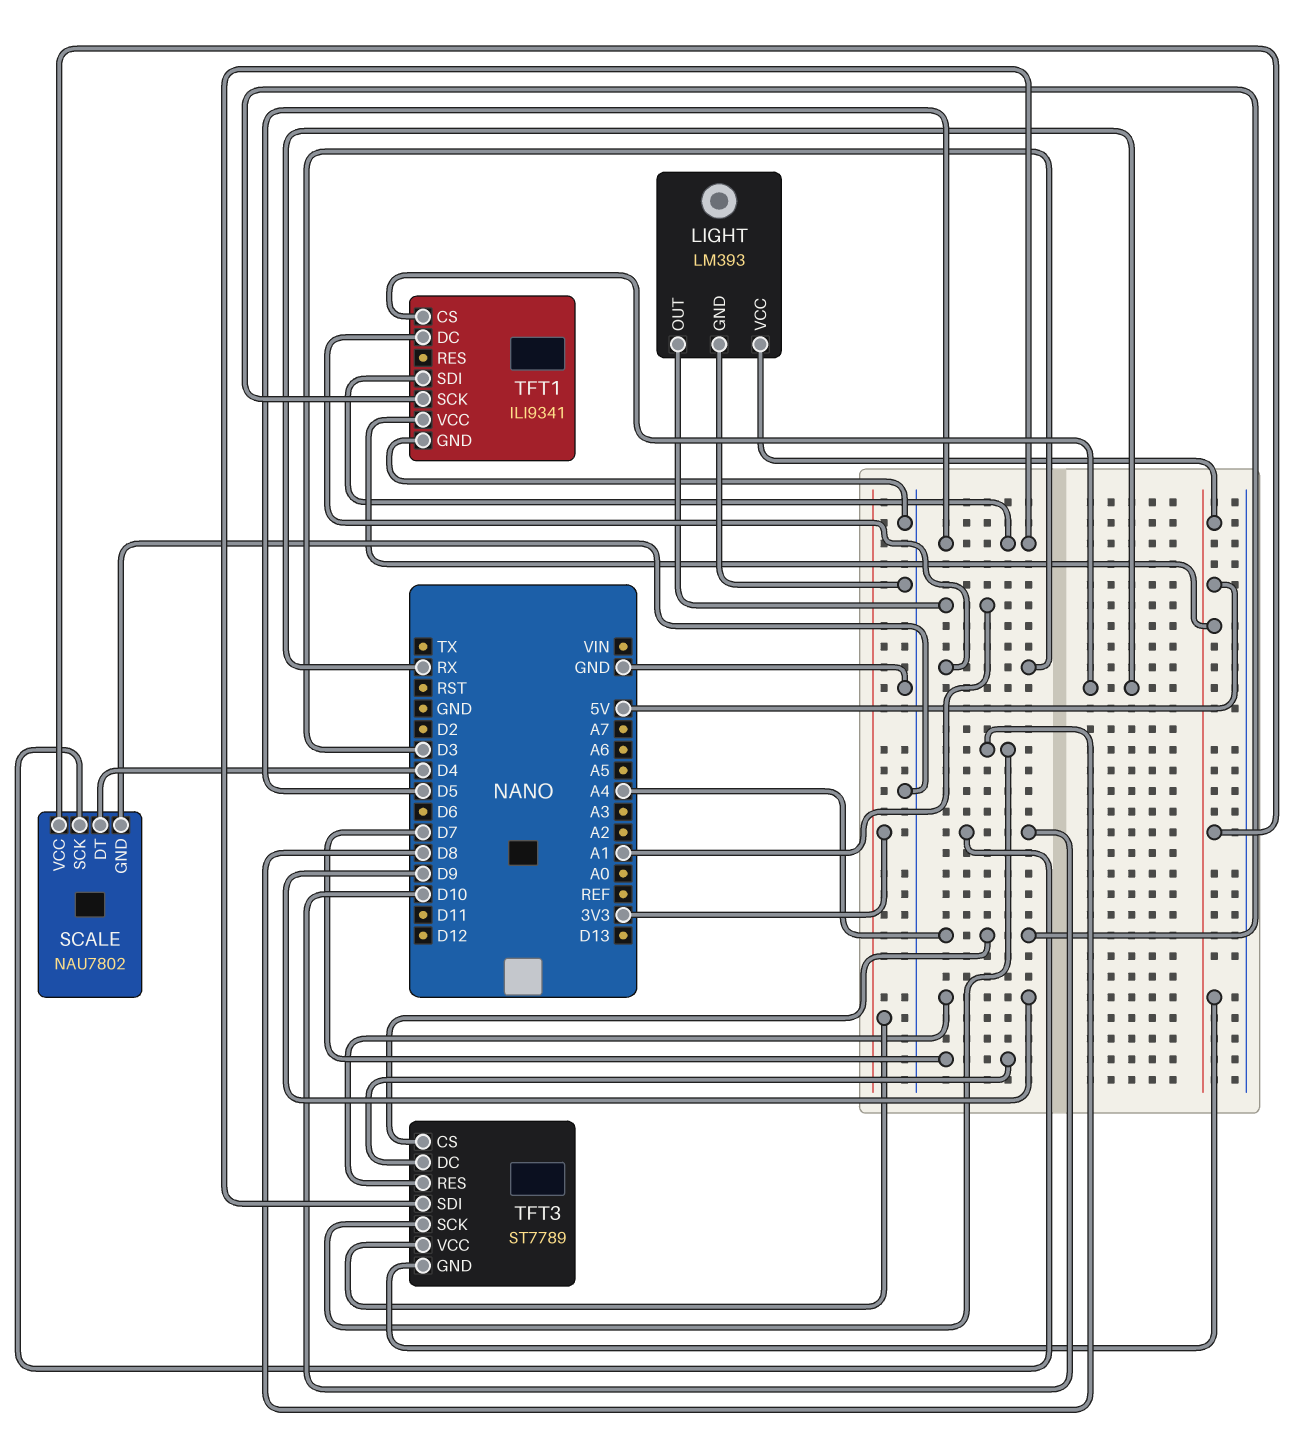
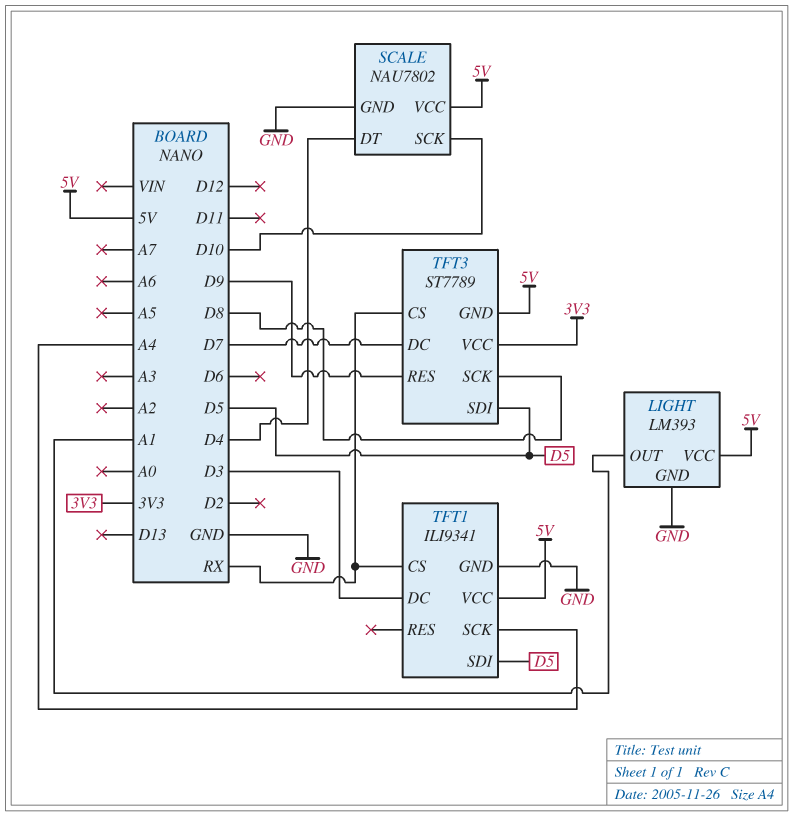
TFT3 pin CS: A4 -> RX

